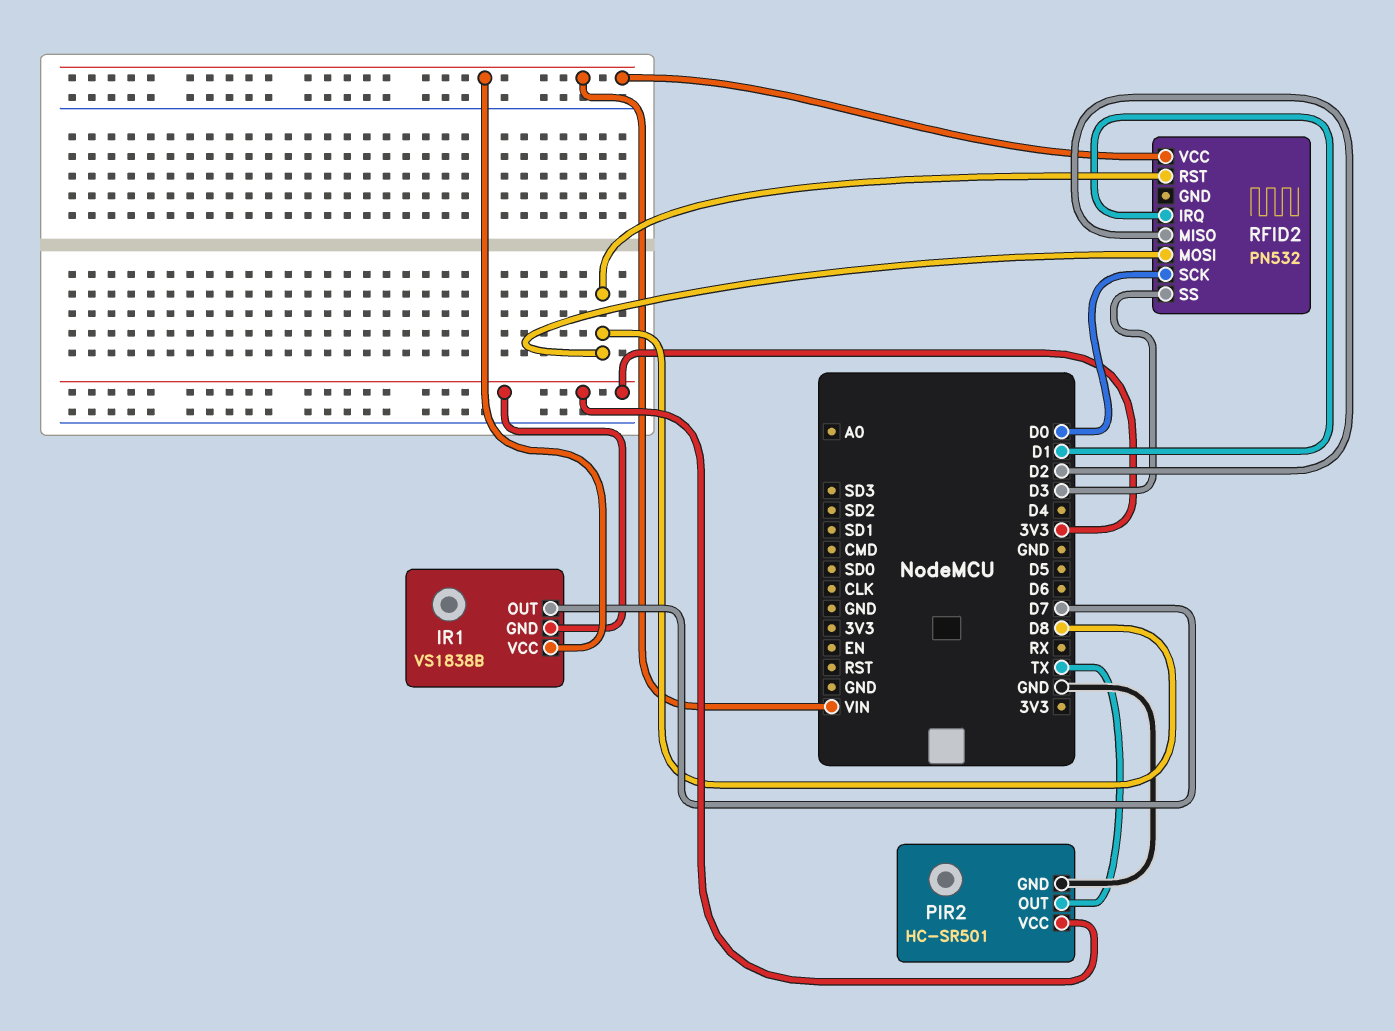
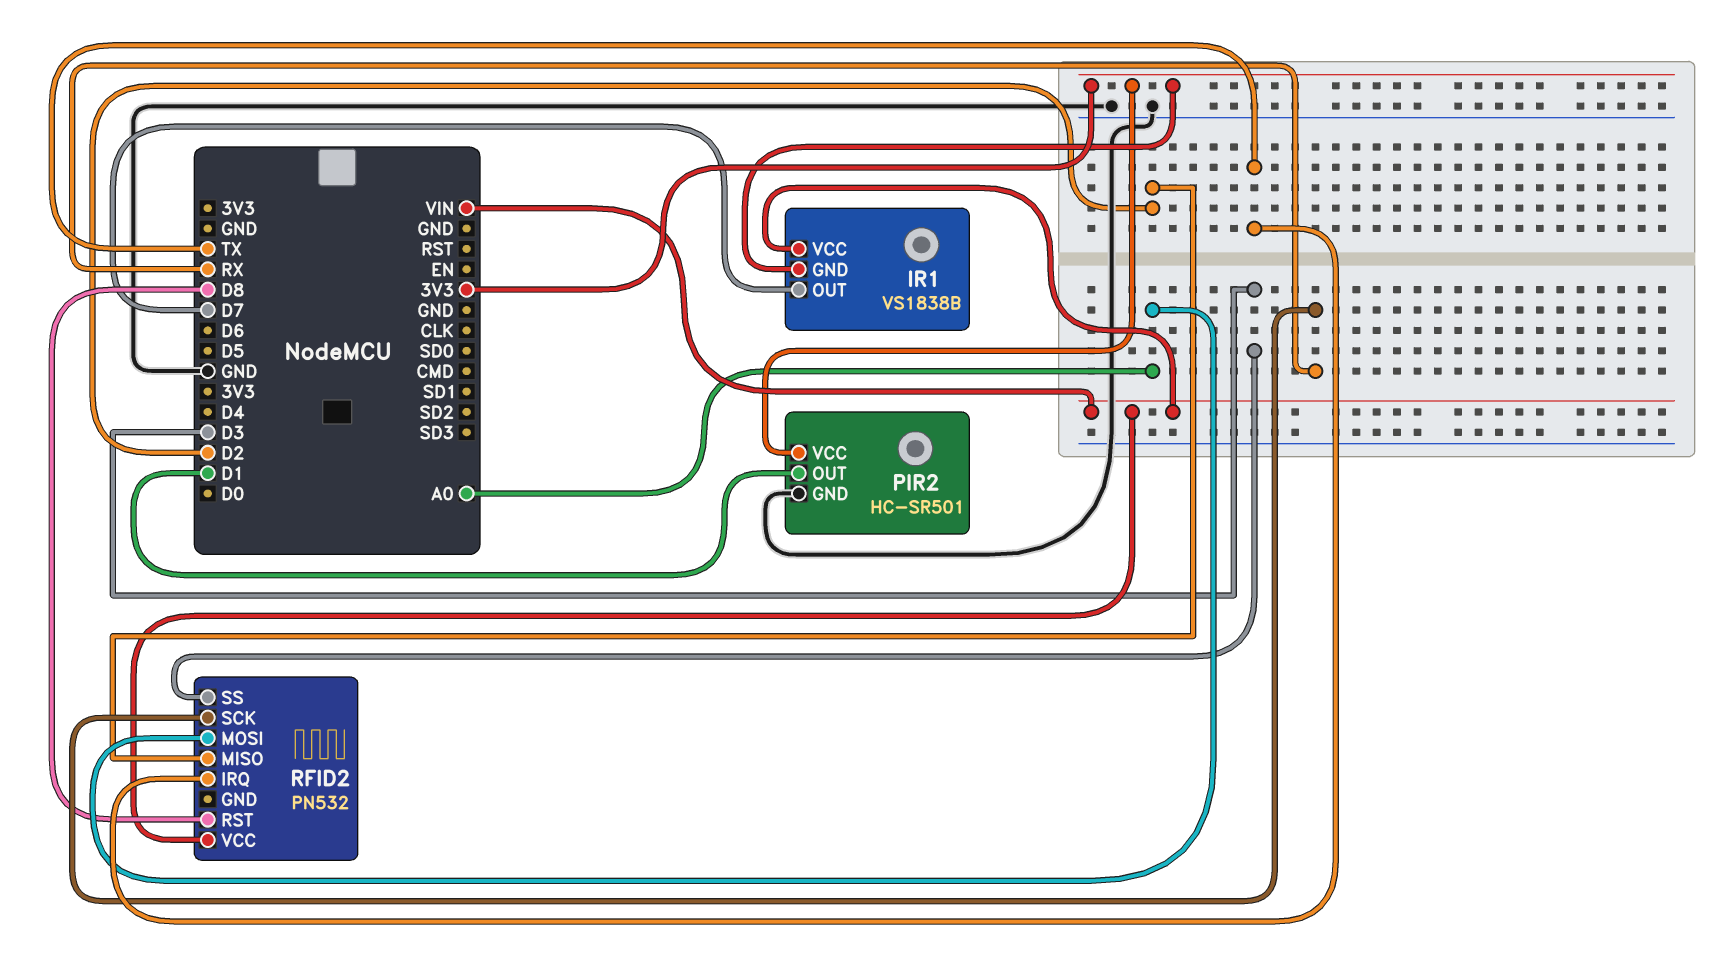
PIR2 pin OUT: TX -> D1
RFID2 pin IRQ: D1 -> TX
RFID2 pin MOSI: D8 -> A0
RFID2 pin SCK: D0 -> RX

